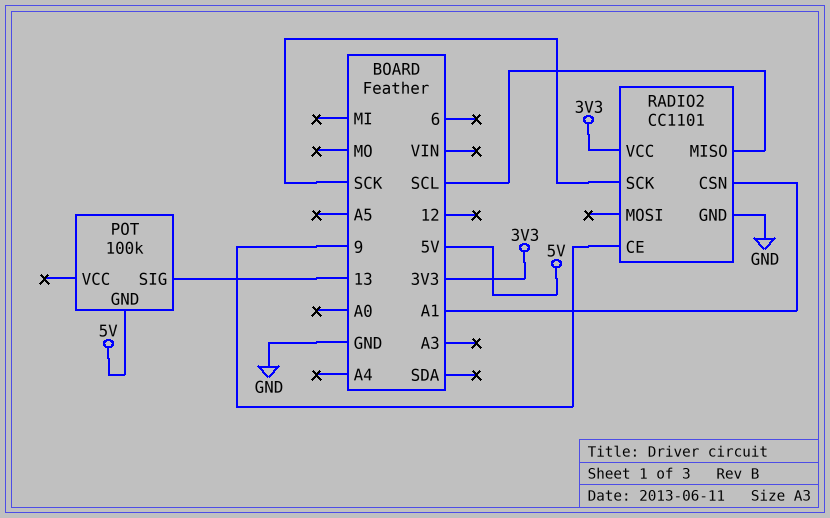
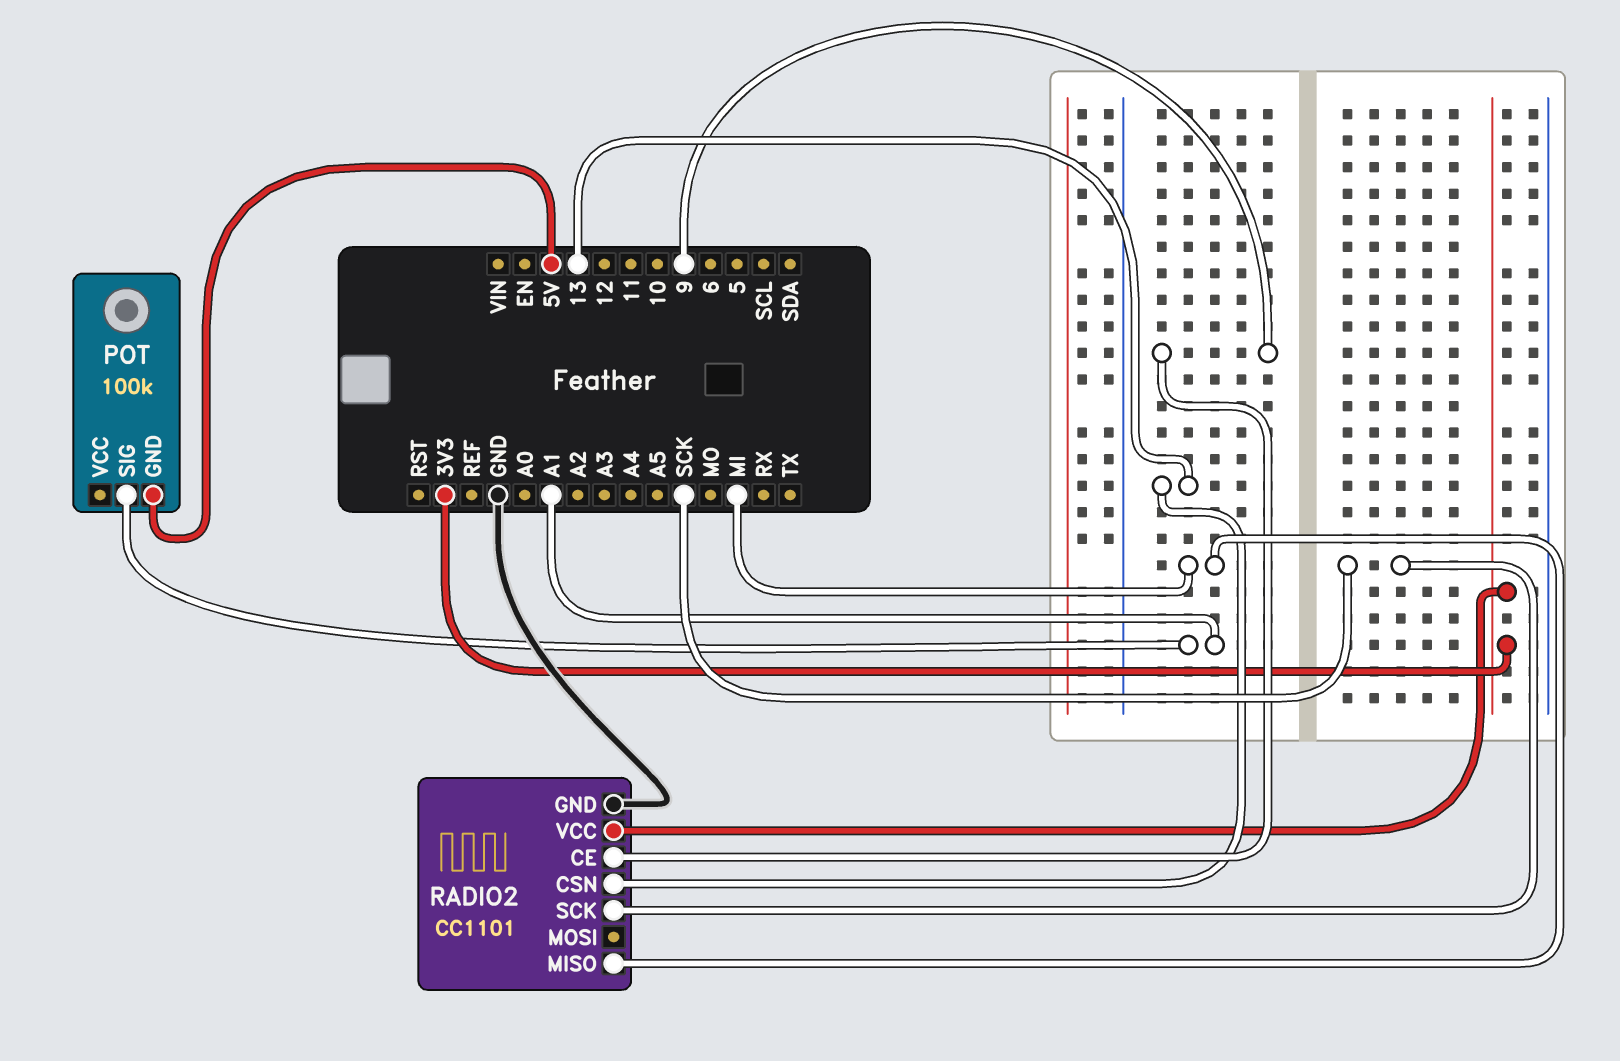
POT pin SIG: 13 -> A1
RADIO2 pin CSN: A1 -> 13
RADIO2 pin MISO: SCL -> MI

